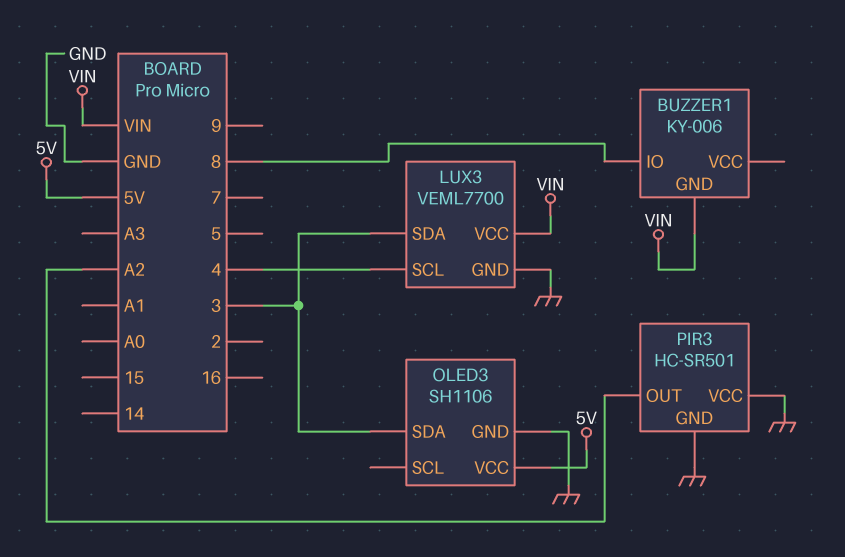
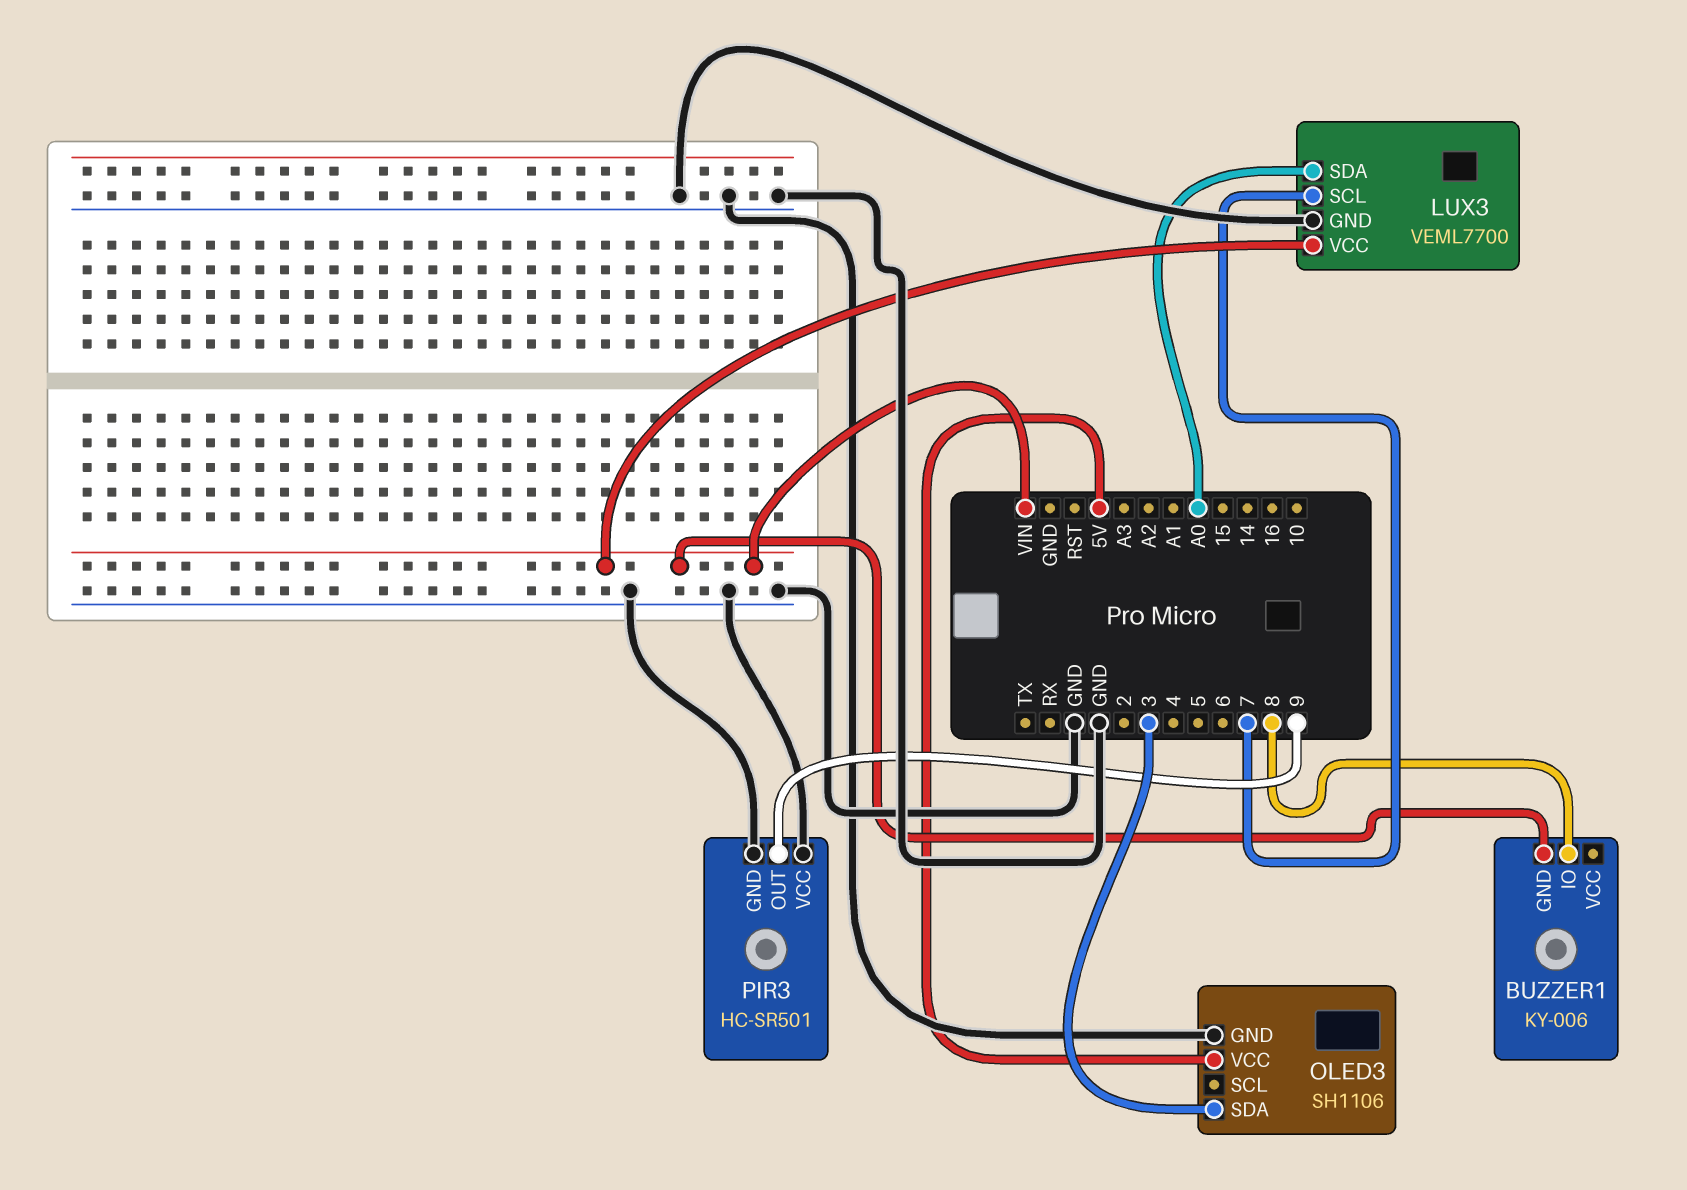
LUX3 pin SCL: 4 -> 7
LUX3 pin SDA: 3 -> A0
PIR3 pin OUT: A2 -> 9

